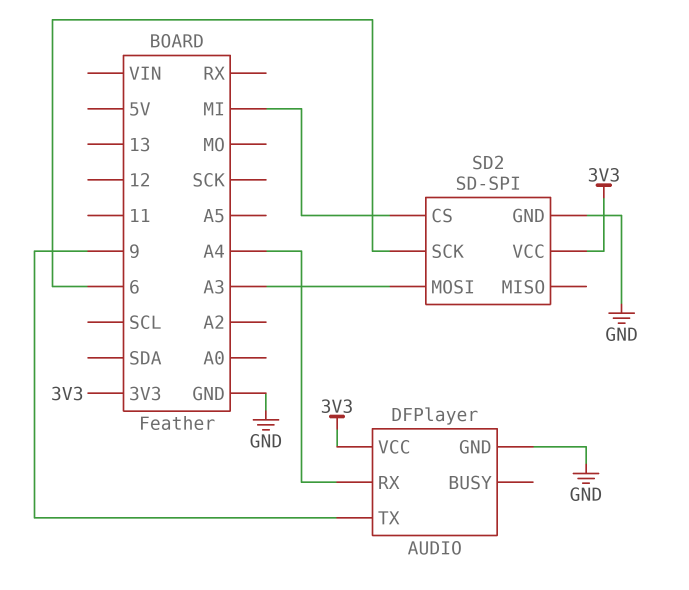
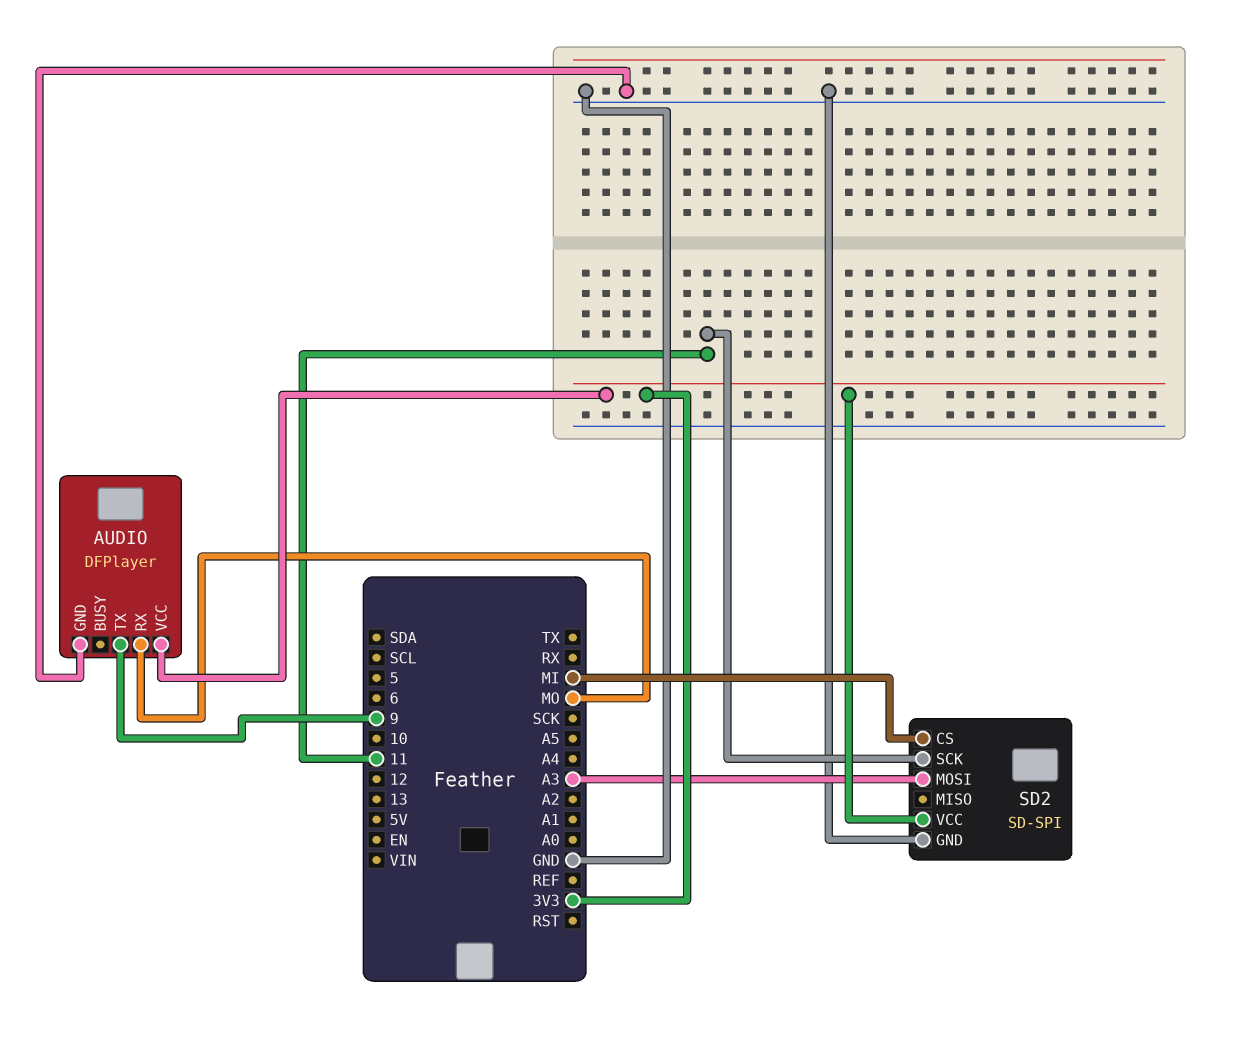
AUDIO pin RX: A4 -> MO
SD2 pin SCK: 6 -> 11

